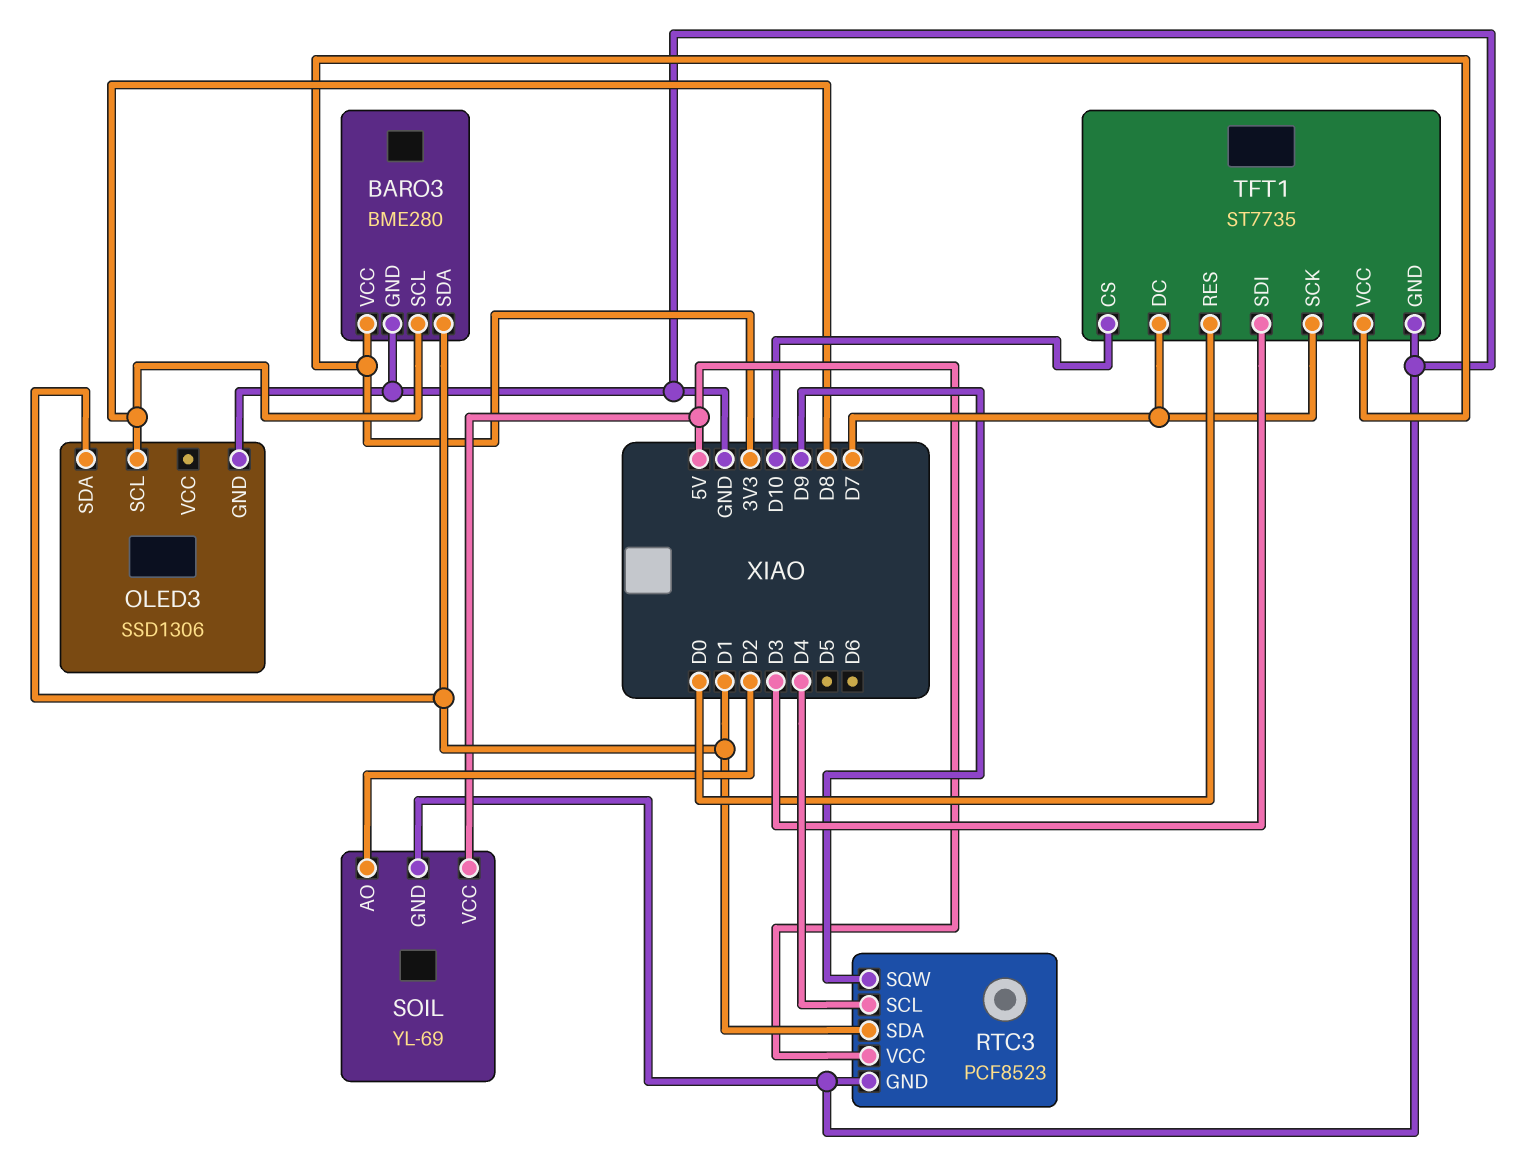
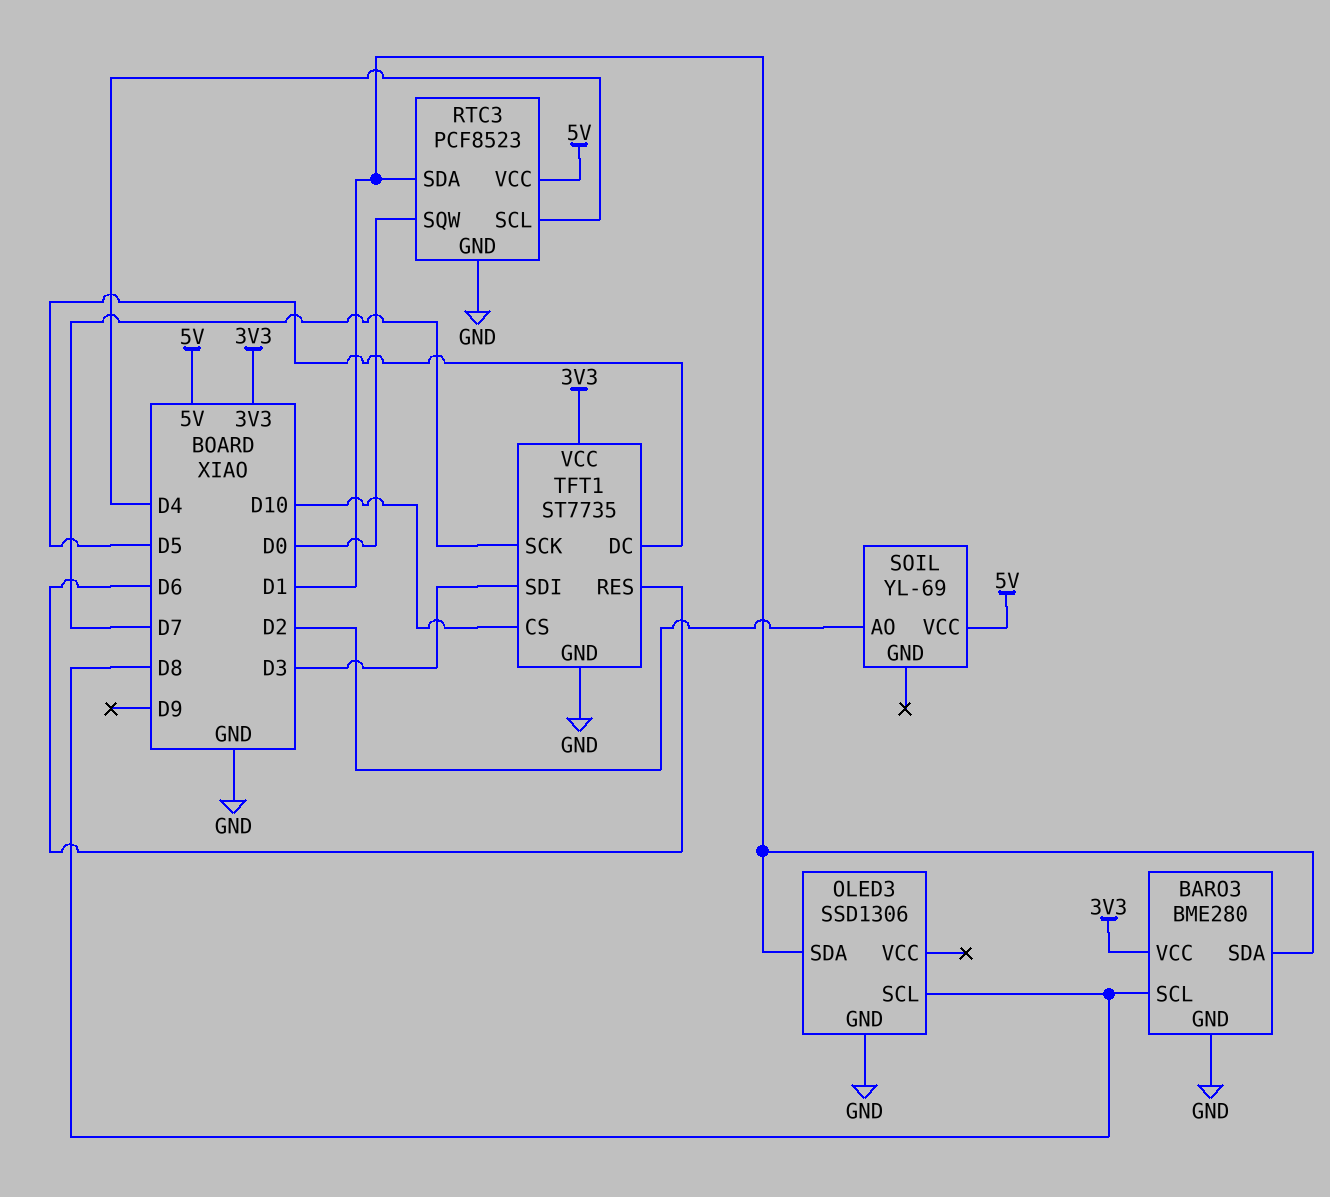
RTC3 pin SQW: D9 -> D0
SOIL pin GND: GND -> none
TFT1 pin DC: D7 -> D5
TFT1 pin RES: D0 -> D6

